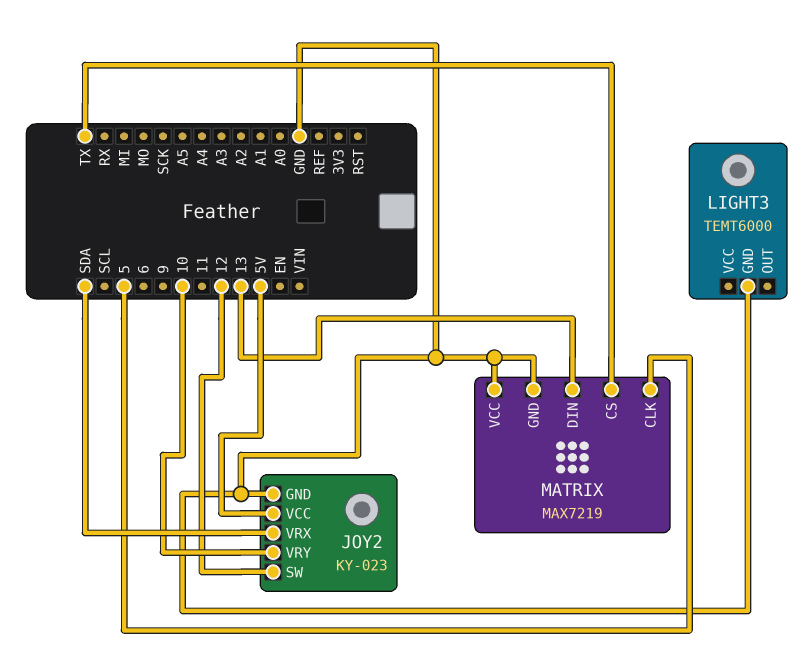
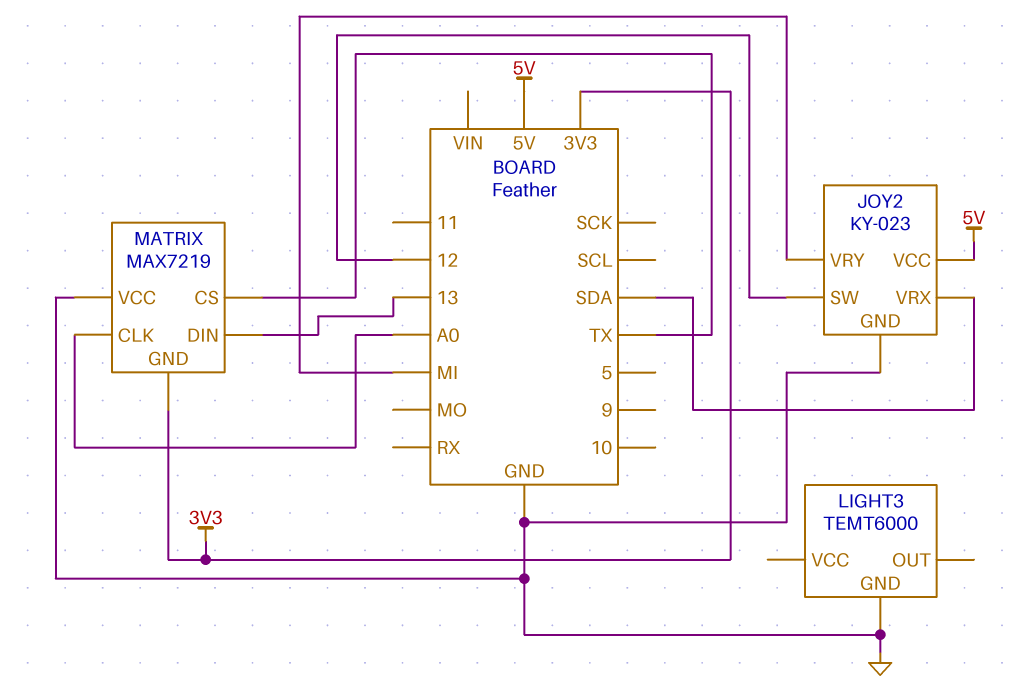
JOY2 pin VRY: 10 -> MI
MATRIX pin CLK: 5 -> A0
MATRIX pin GND: GND -> 3V3

